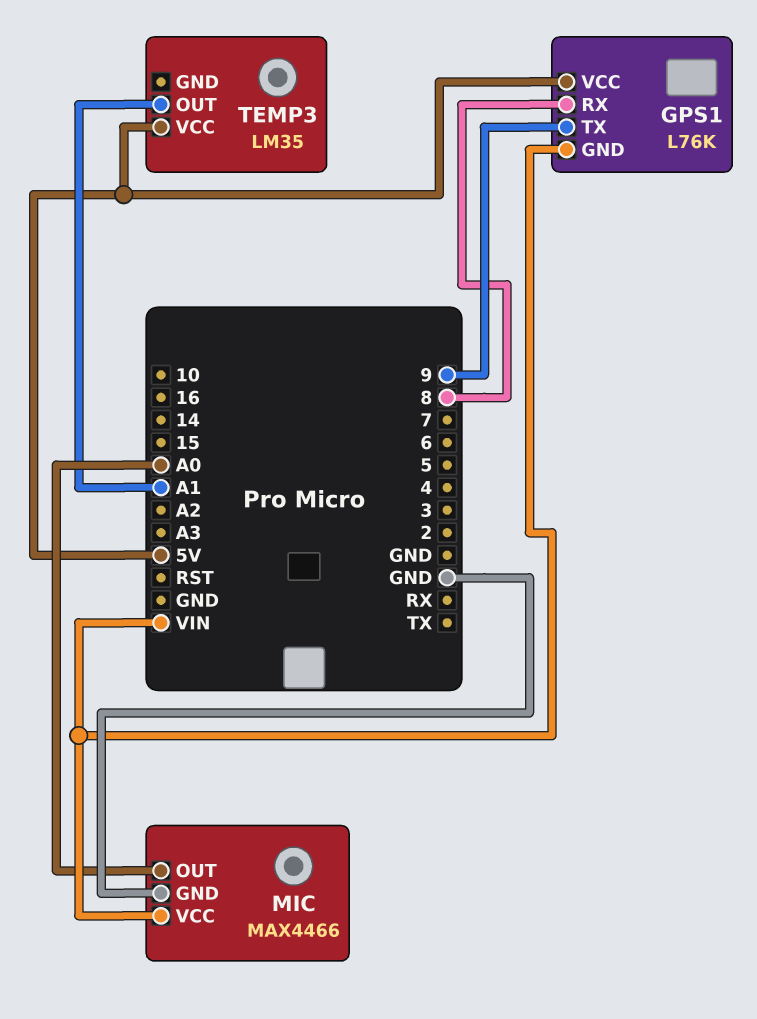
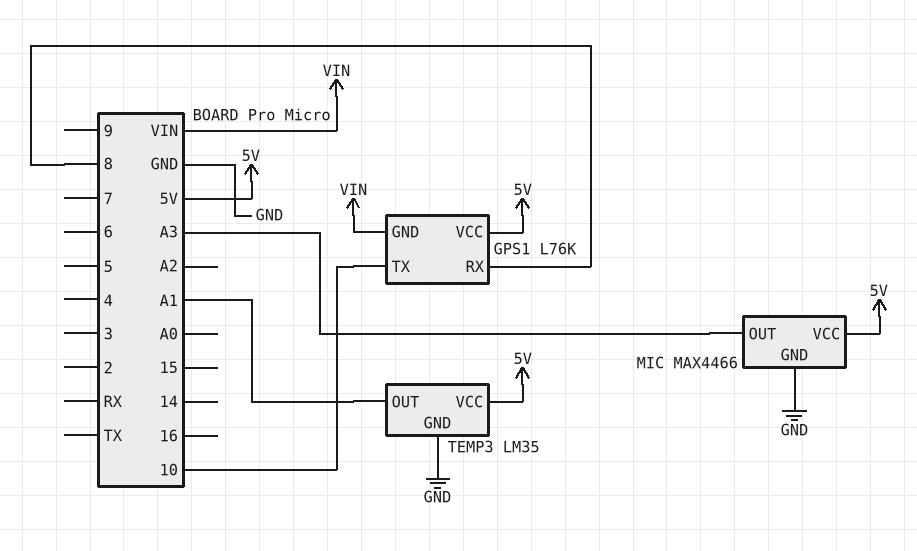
GPS1 pin TX: 9 -> 10
MIC pin OUT: A0 -> A3
MIC pin VCC: VIN -> 5V
TEMP3 pin GND: none -> GND

